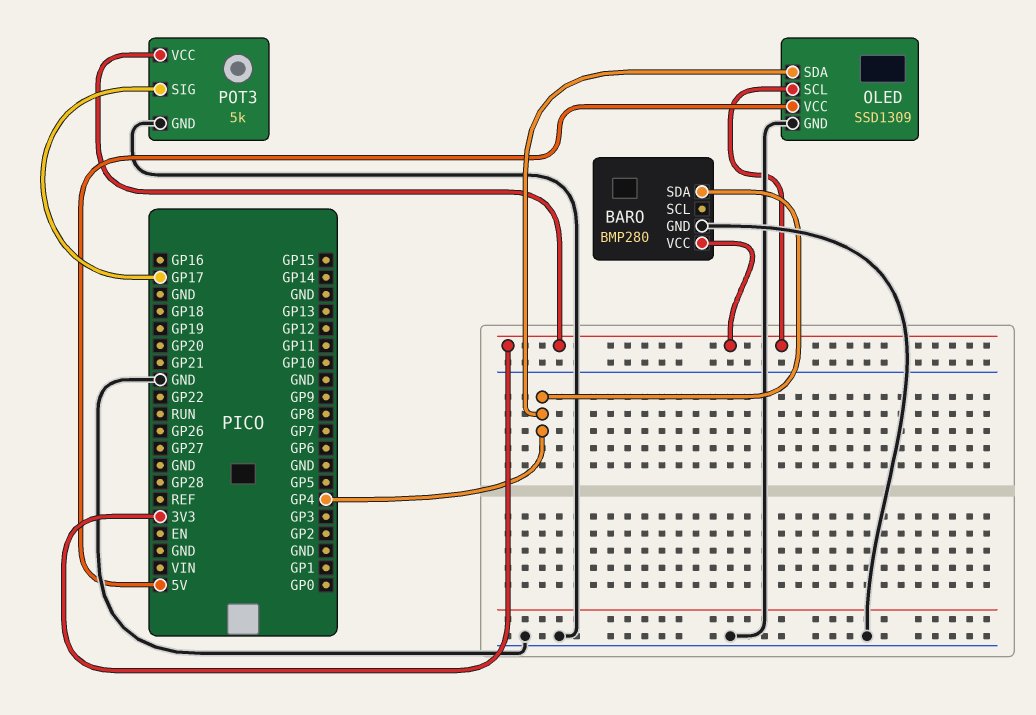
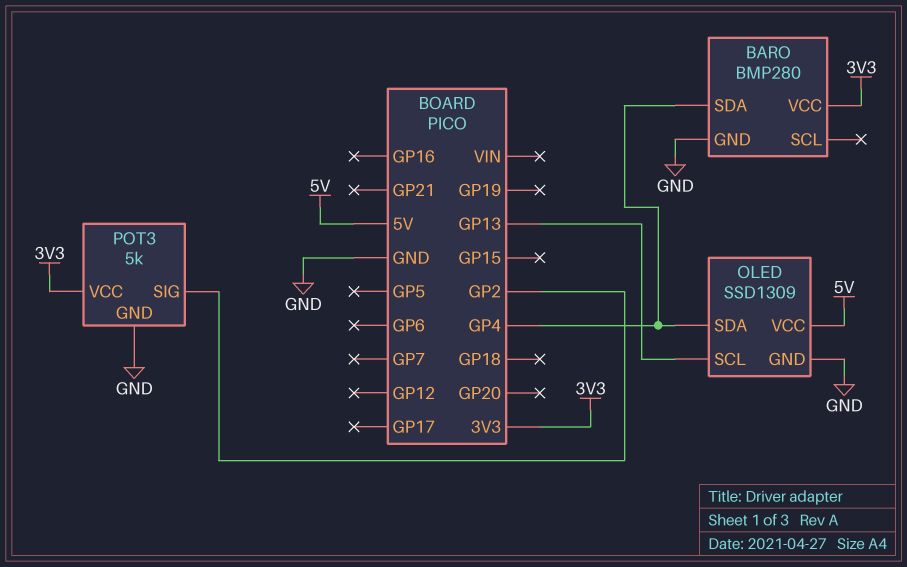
OLED pin SCL: 3V3 -> GP13
POT3 pin SIG: GP17 -> GP2

